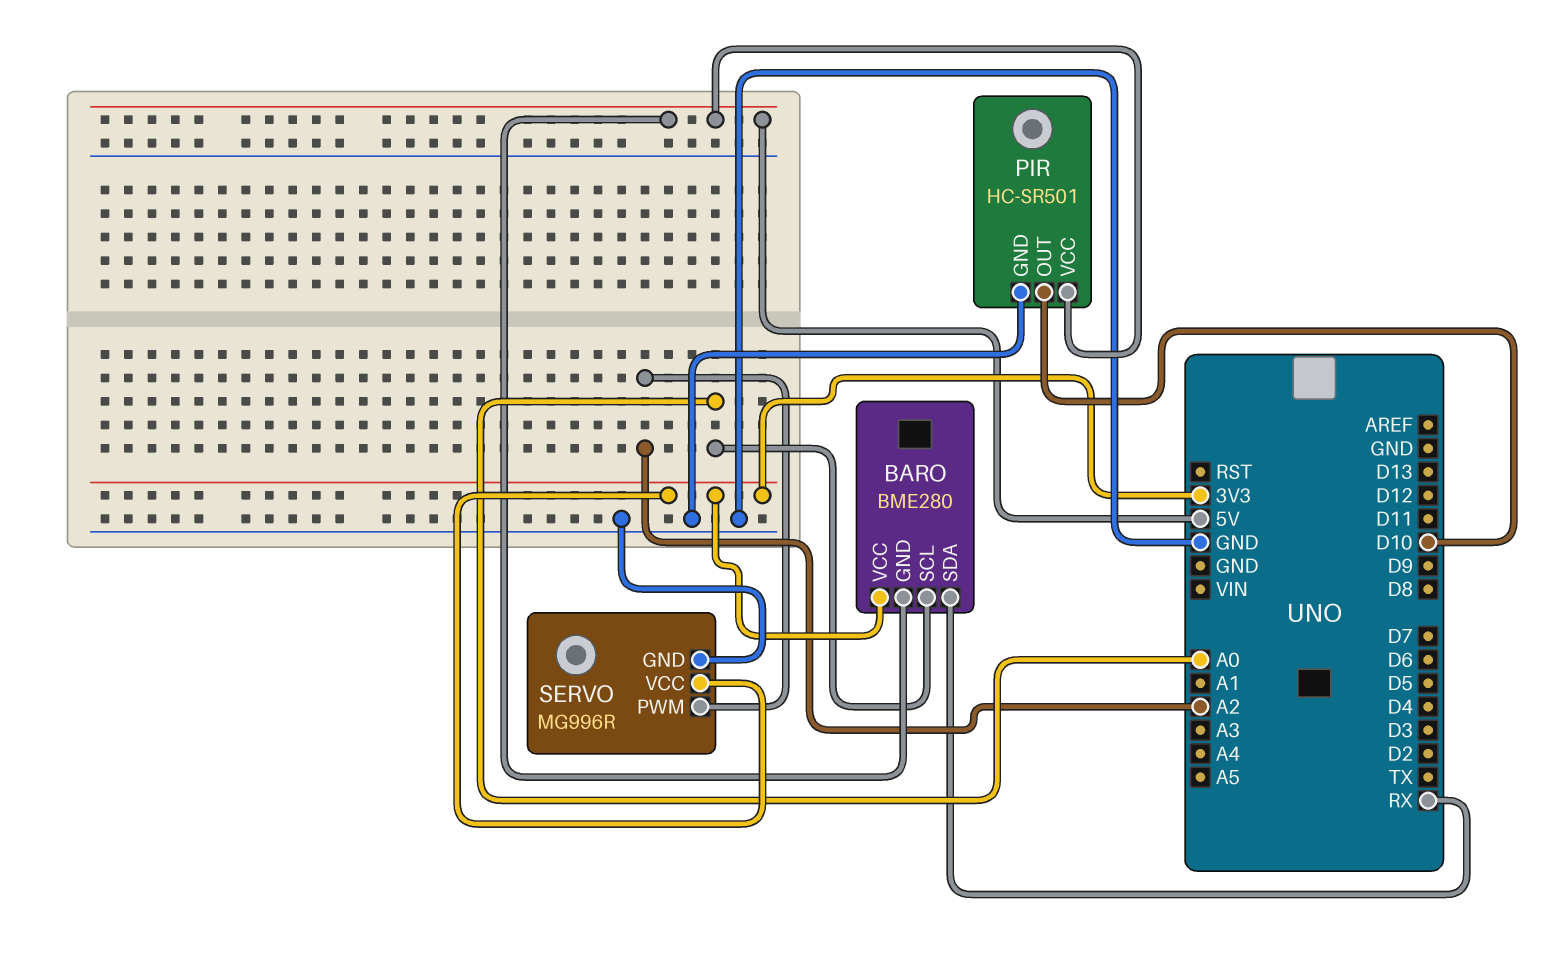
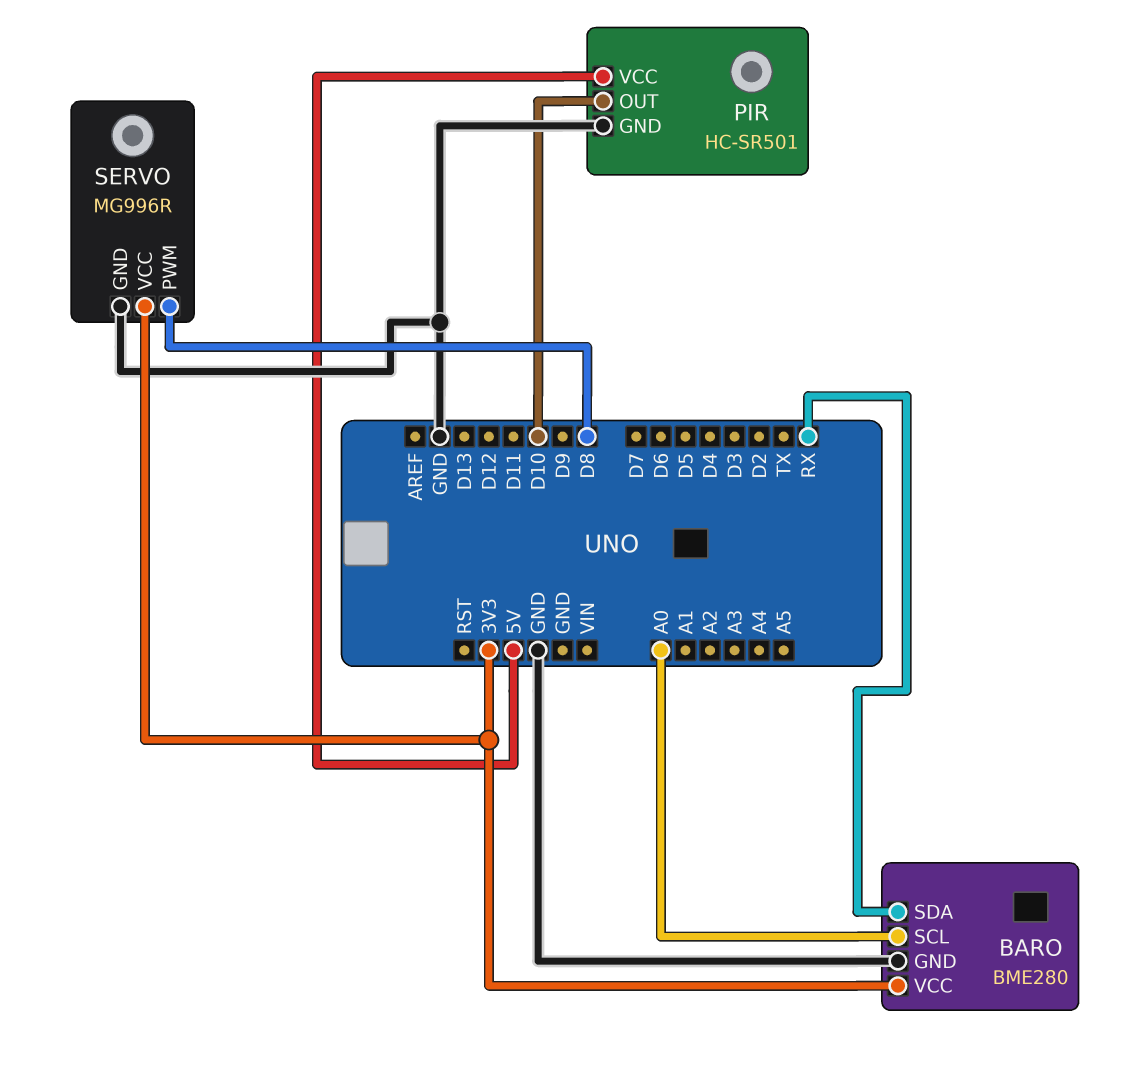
BARO pin GND: 5V -> GND
SERVO pin PWM: A2 -> D8

